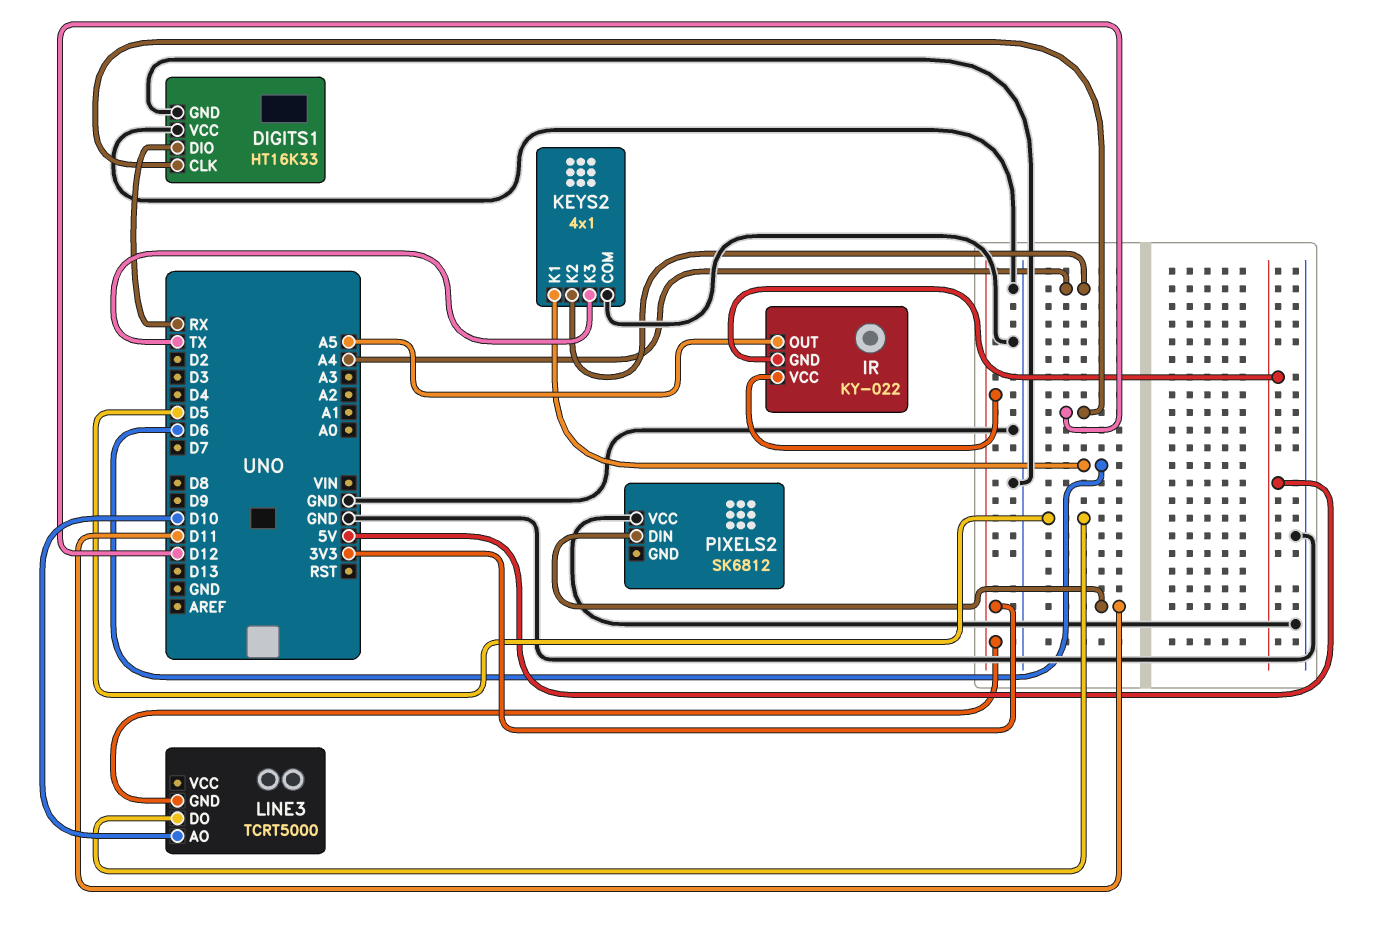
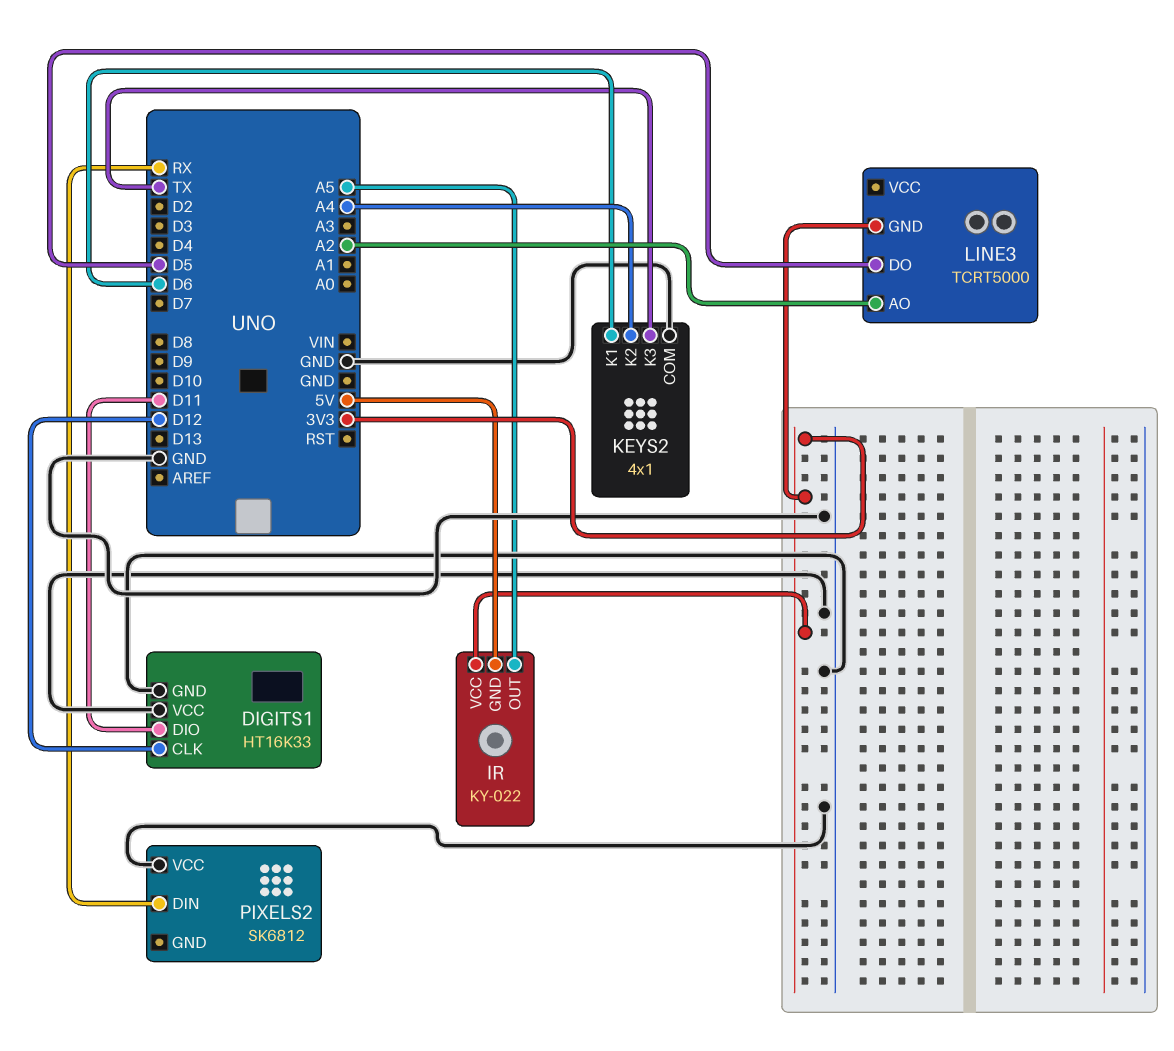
DIGITS1 pin DIO: RX -> D11
LINE3 pin AO: D10 -> A2
PIXELS2 pin DIN: D11 -> RX

